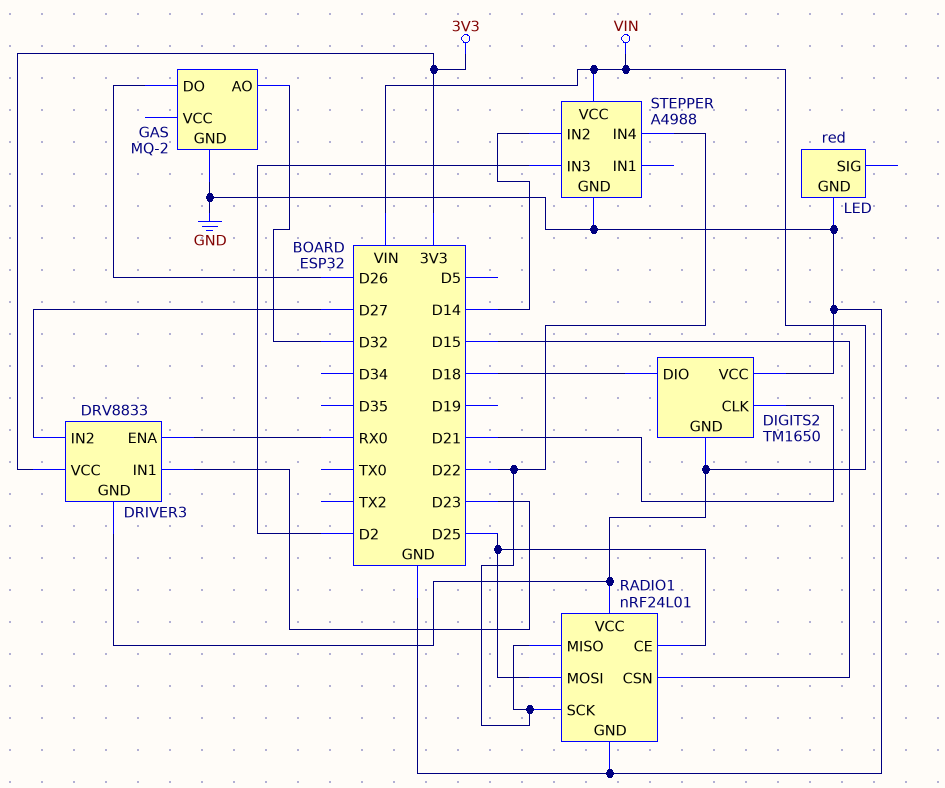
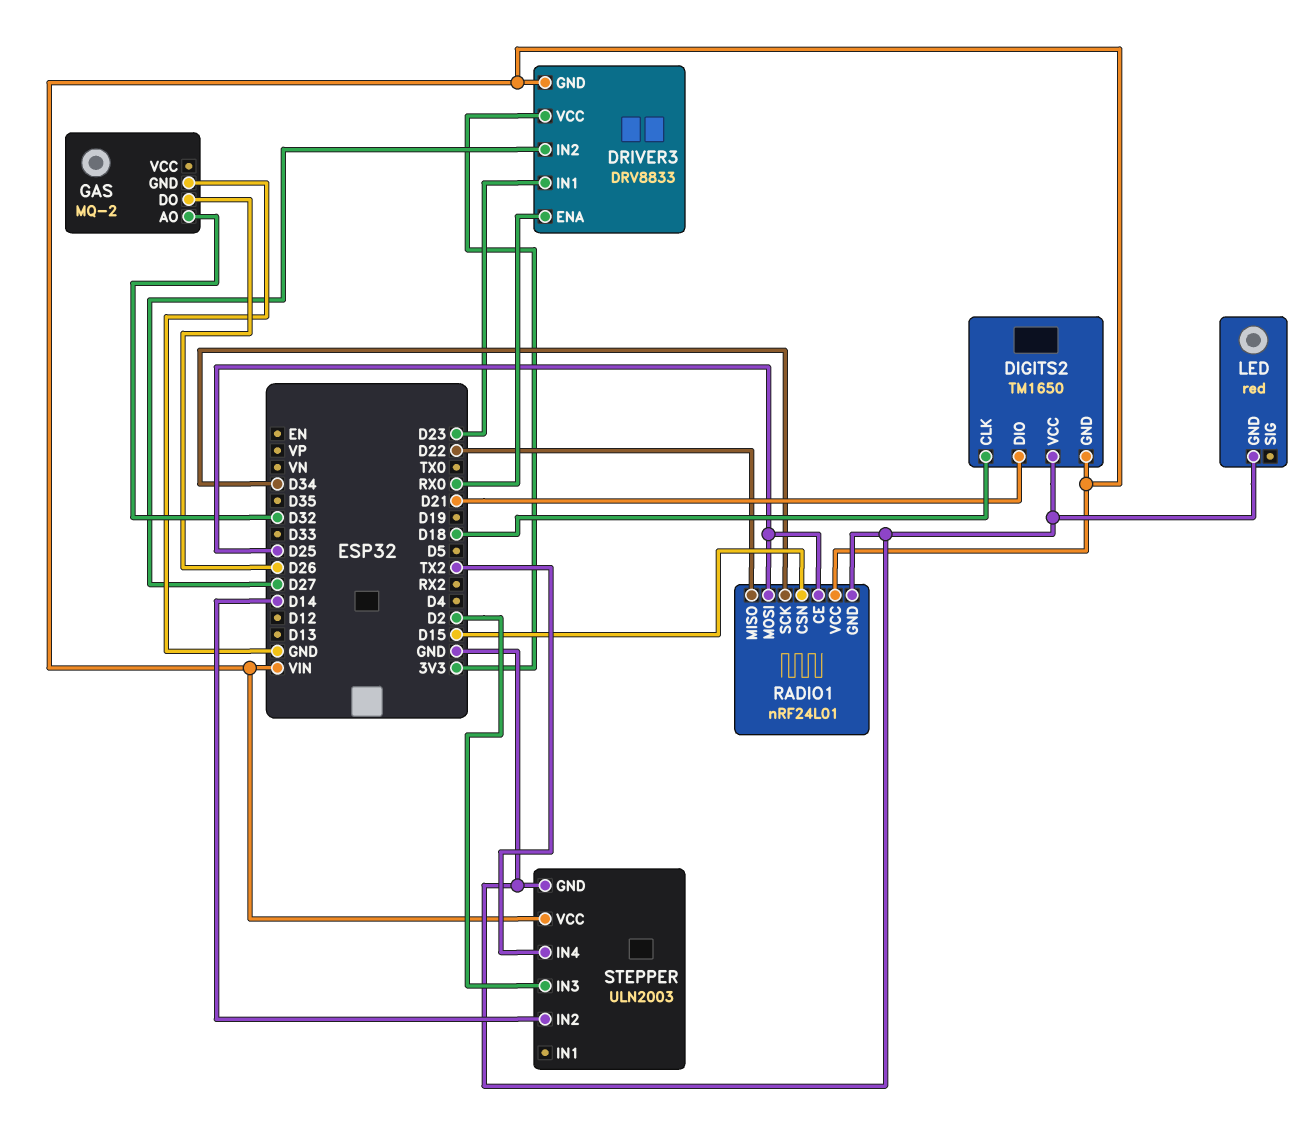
DIGITS2 pin CLK: D21 -> D18
DIGITS2 pin DIO: D18 -> D21
RADIO1 pin SCK: D22 -> D34
STEPPER: A4988 -> ULN2003
STEPPER pin IN4: D22 -> TX2

